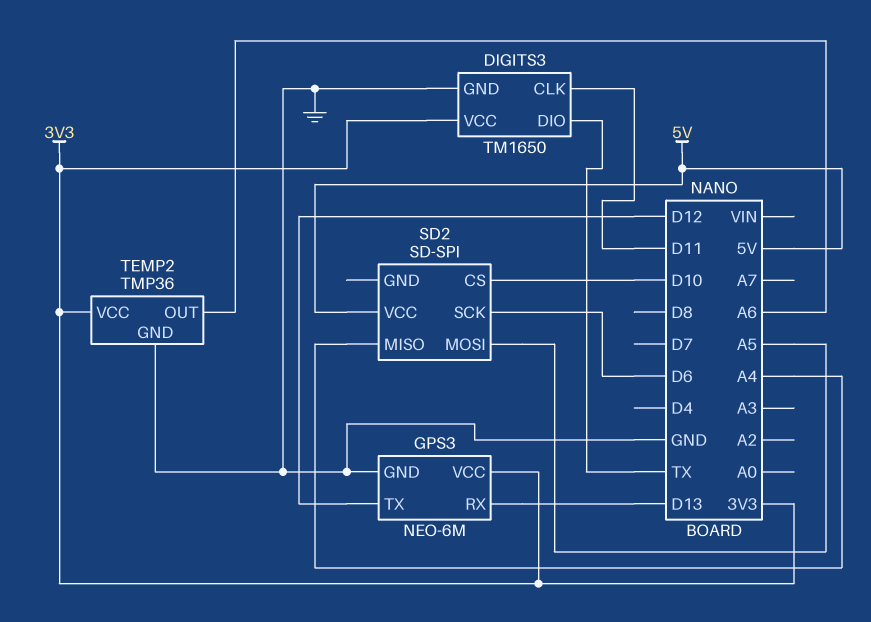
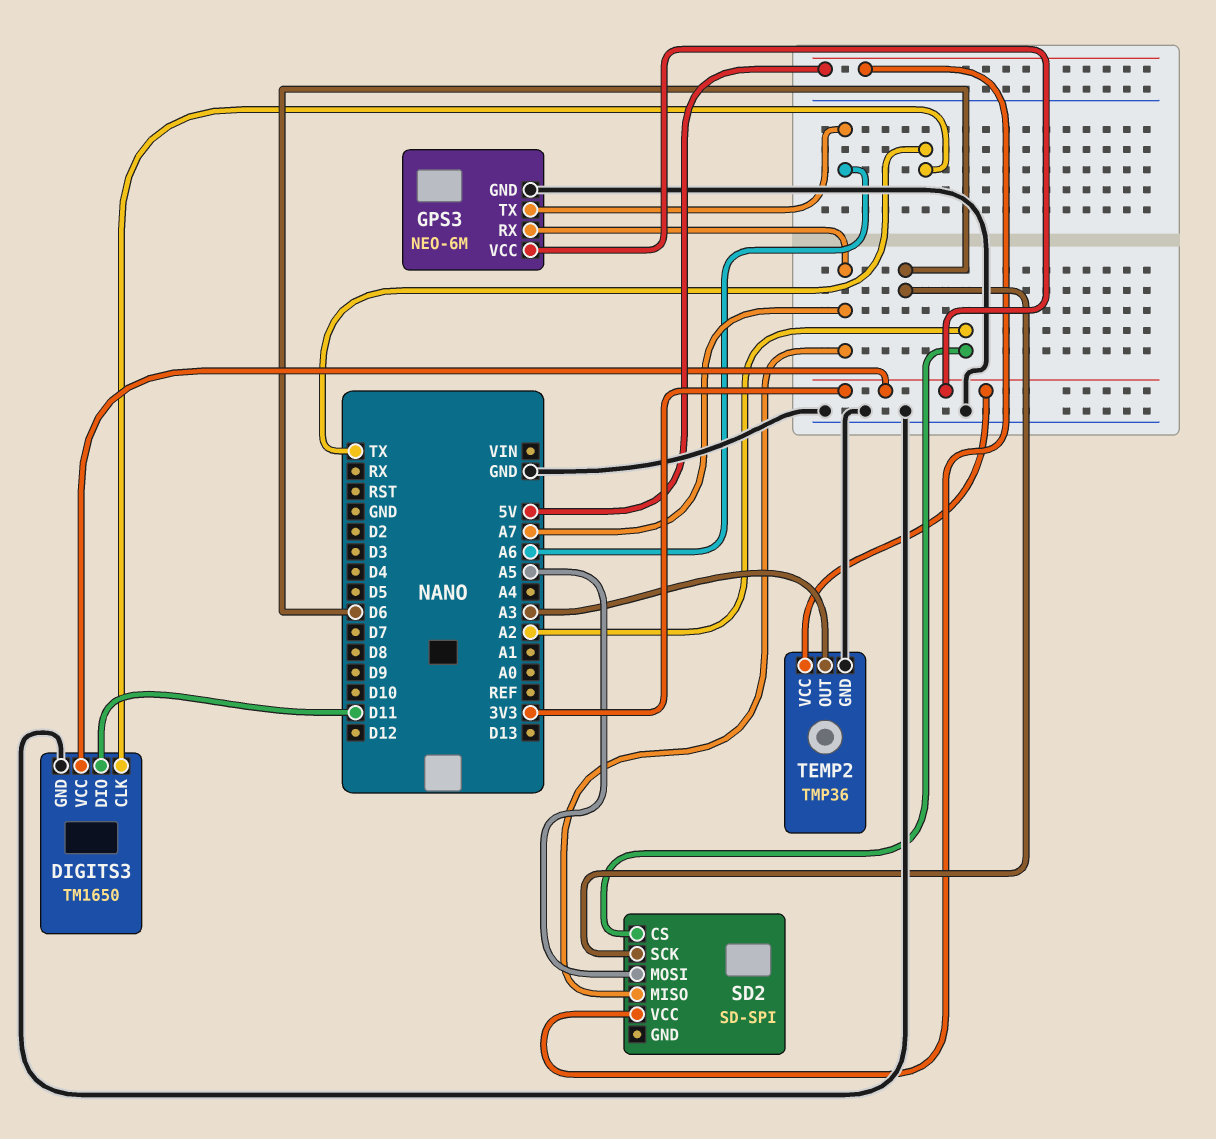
DIGITS3 pin CLK: D11 -> TX
DIGITS3 pin DIO: TX -> D11
GPS3 pin RX: D13 -> A7
GPS3 pin TX: D12 -> A6
SD2 pin CS: D10 -> A2
SD2 pin MISO: A4 -> A7
TEMP2 pin OUT: A6 -> A3

